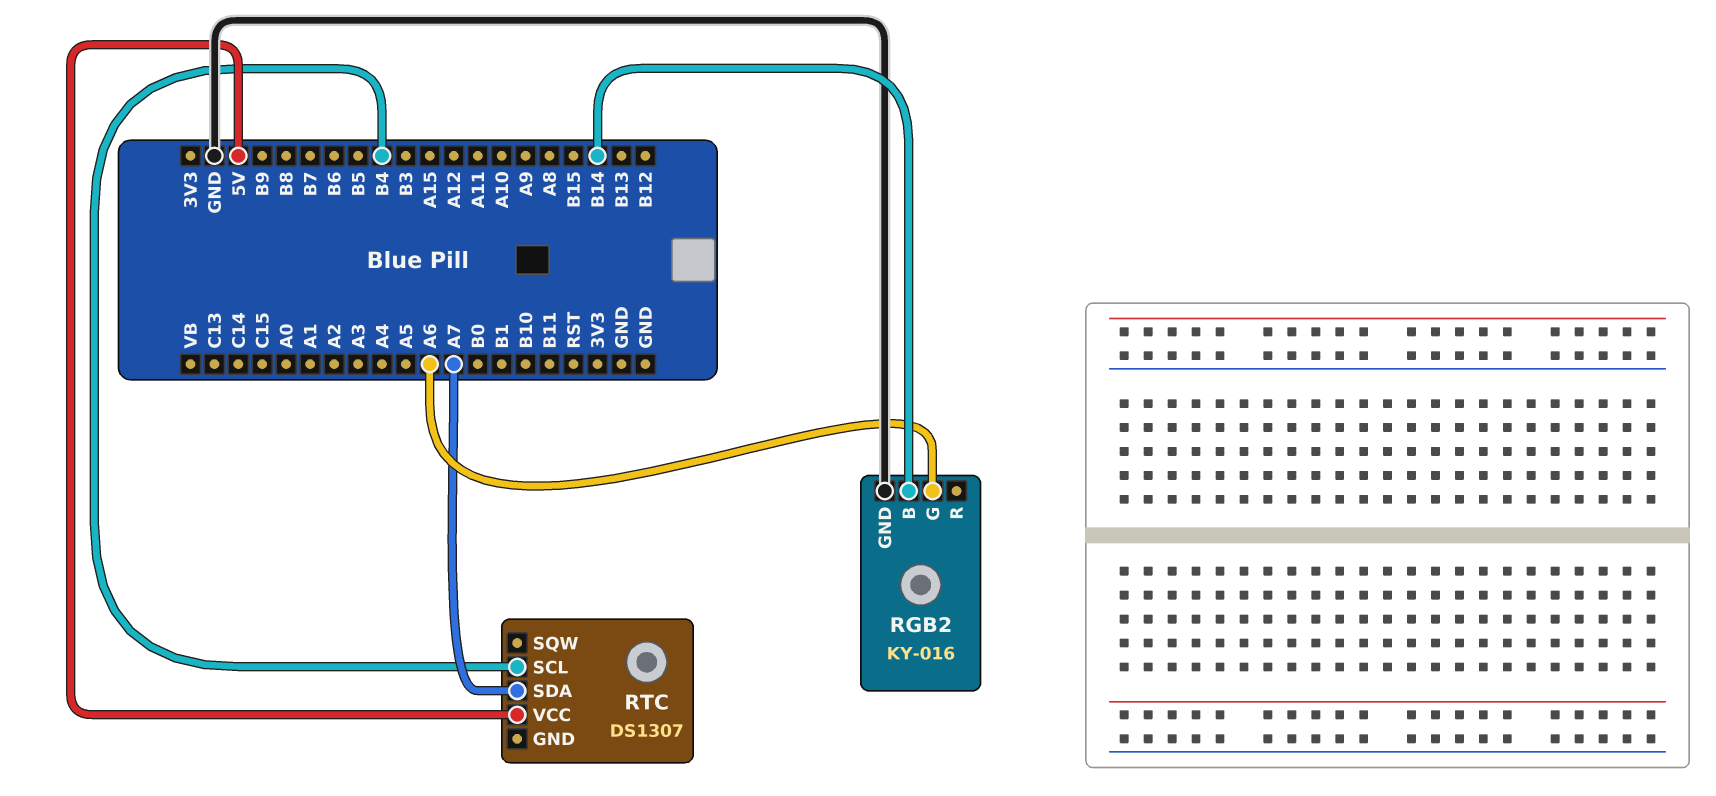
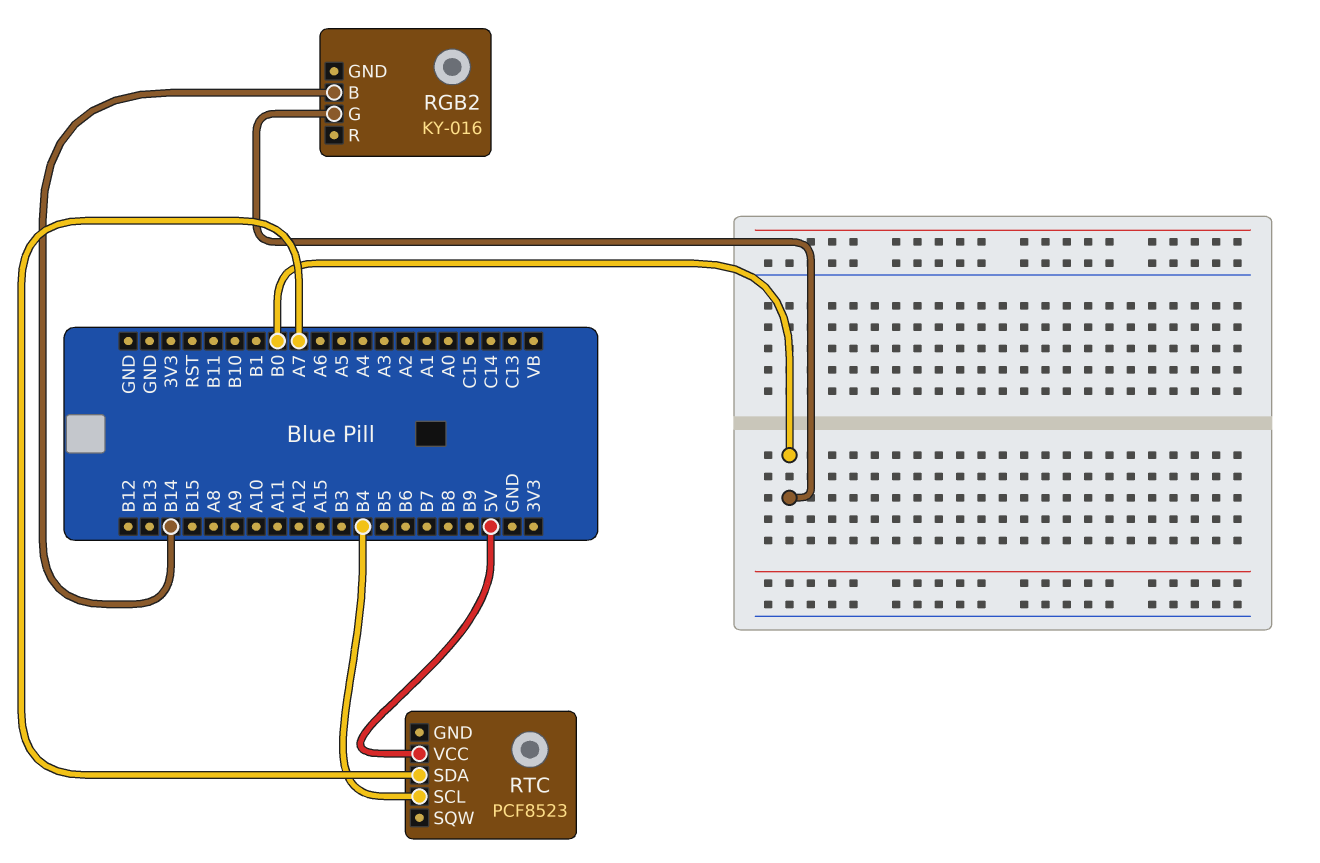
RGB2 pin G: A6 -> B0
RGB2 pin GND: GND -> none
RTC: DS1307 -> PCF8523

